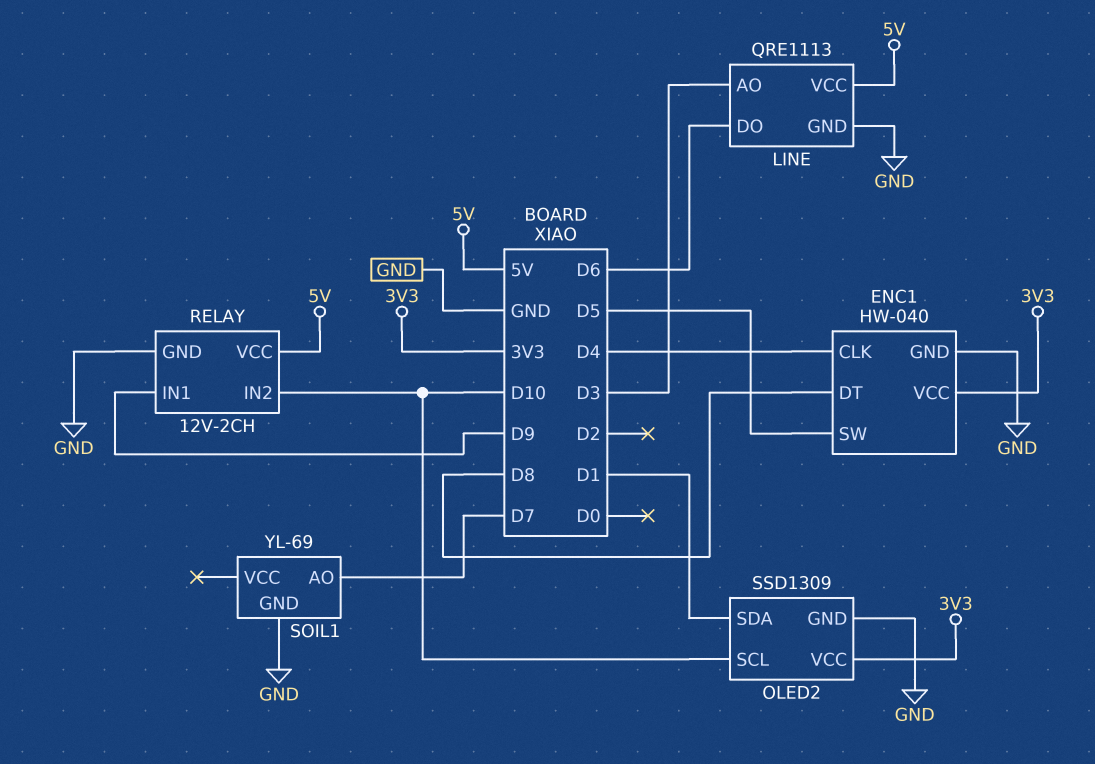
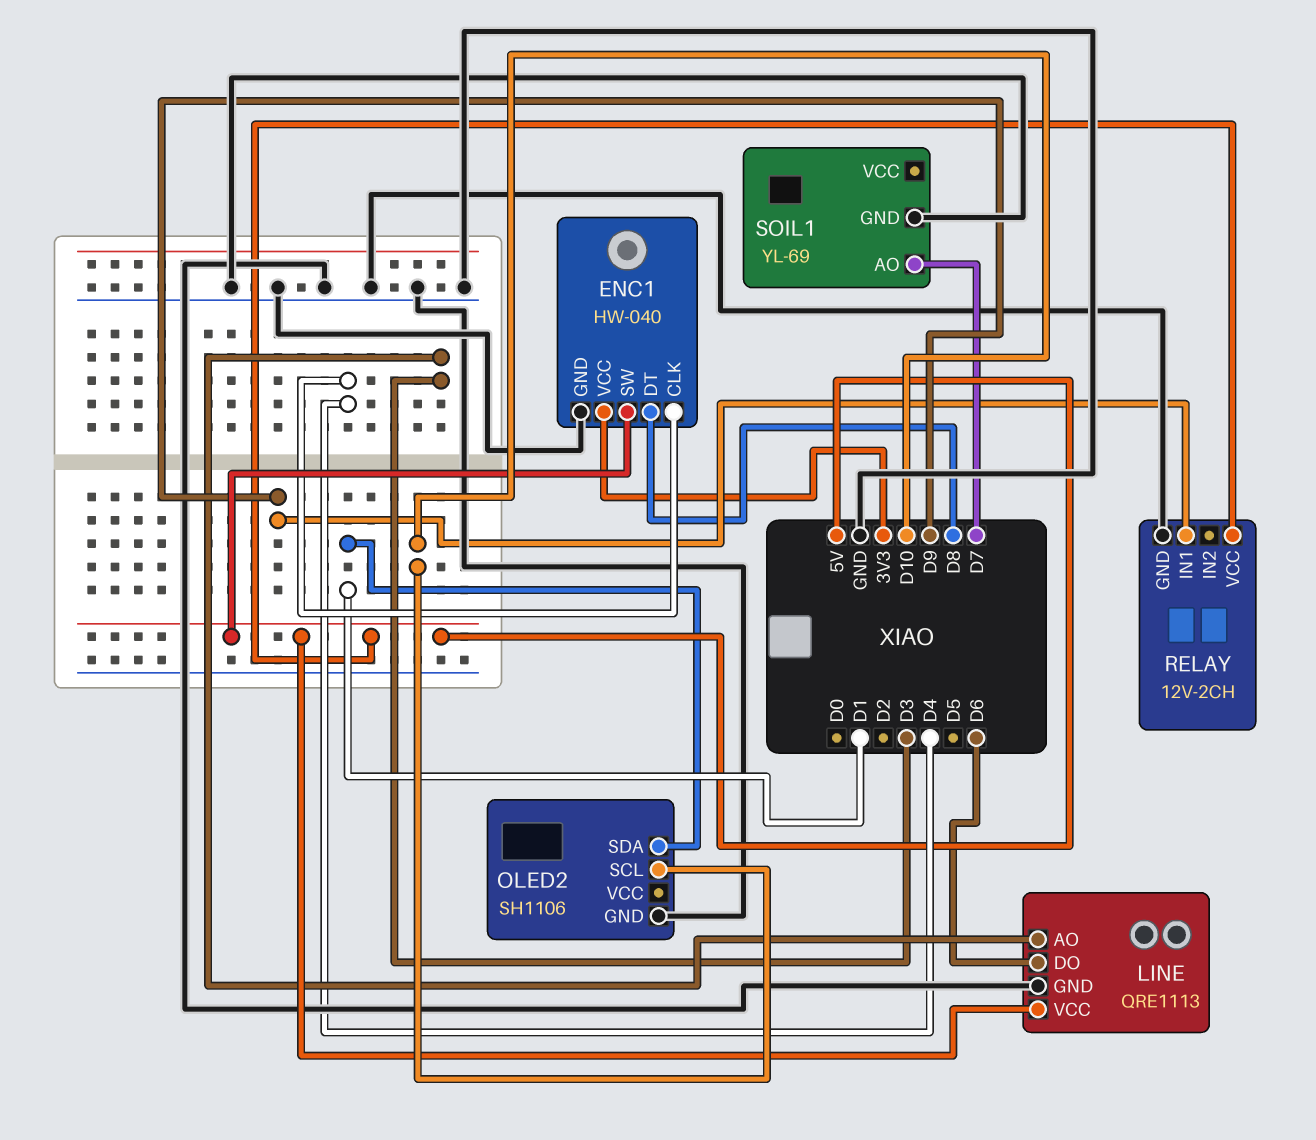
ENC1 pin SW: D5 -> 5V
OLED2: SSD1309 -> SH1106
OLED2 pin VCC: 3V3 -> none
RELAY pin IN2: D10 -> none

